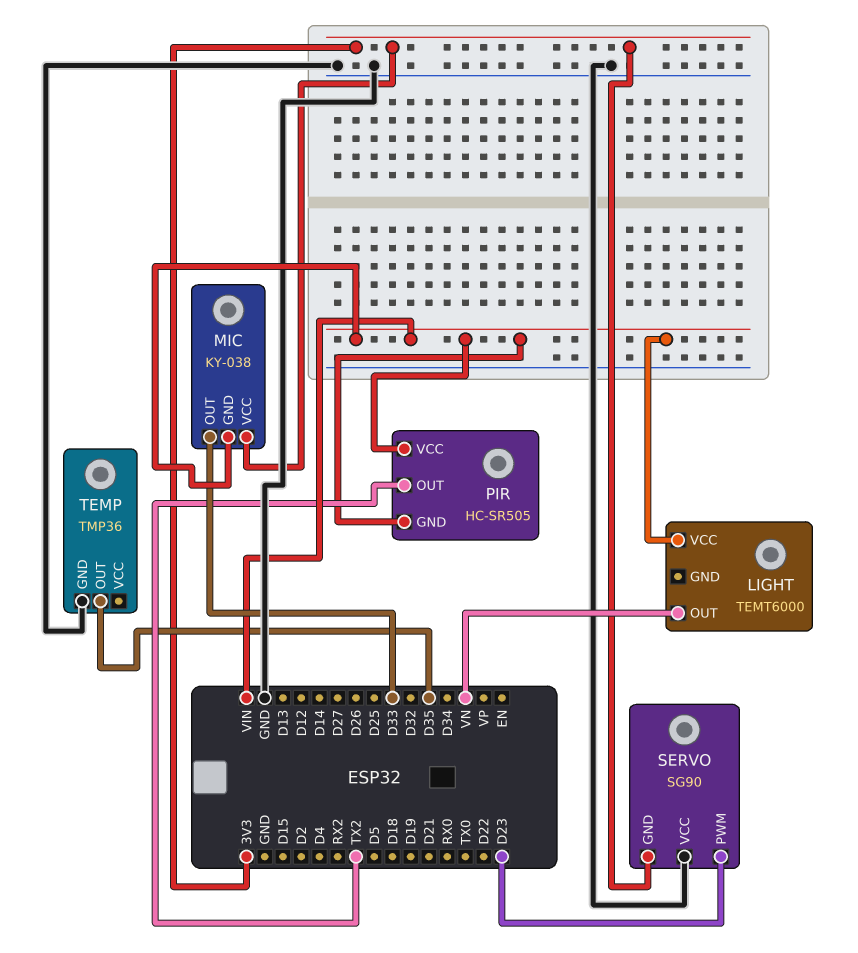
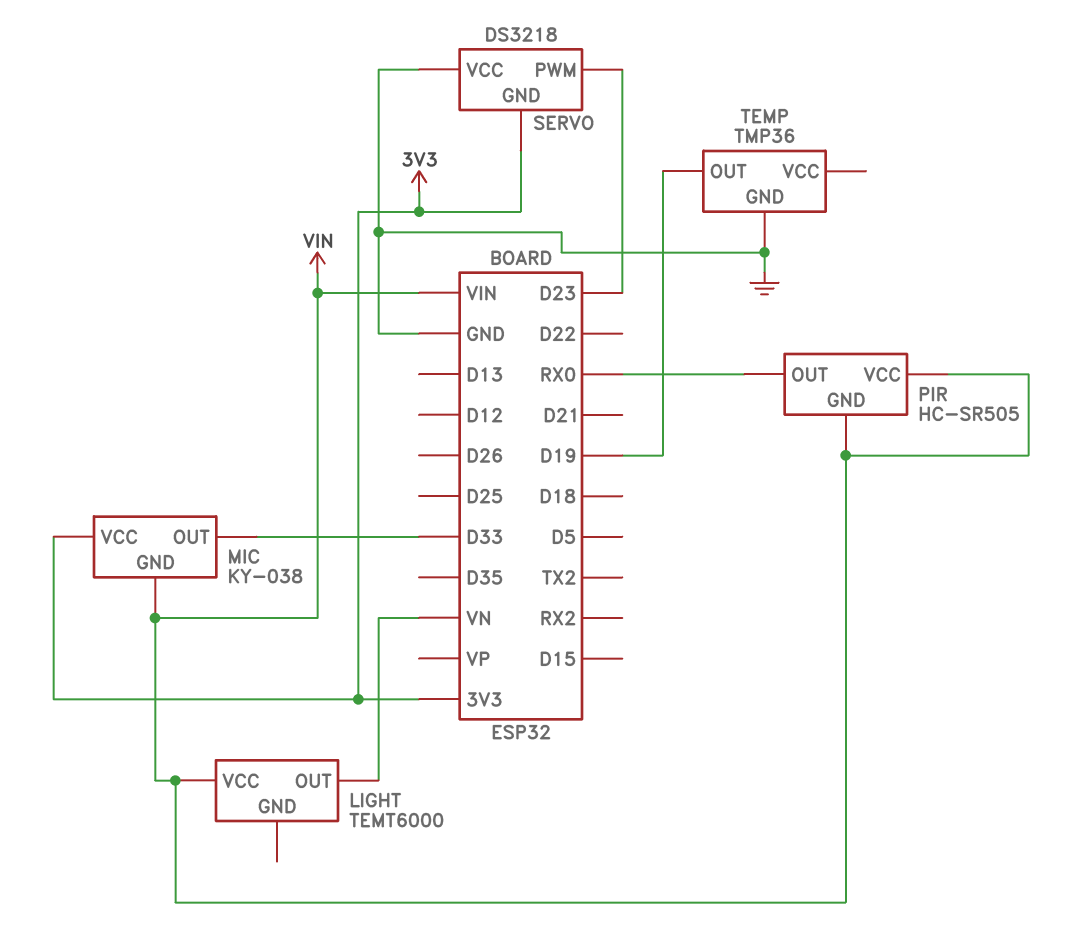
PIR pin OUT: TX2 -> RX0
SERVO: SG90 -> DS3218
TEMP pin OUT: D35 -> D19

